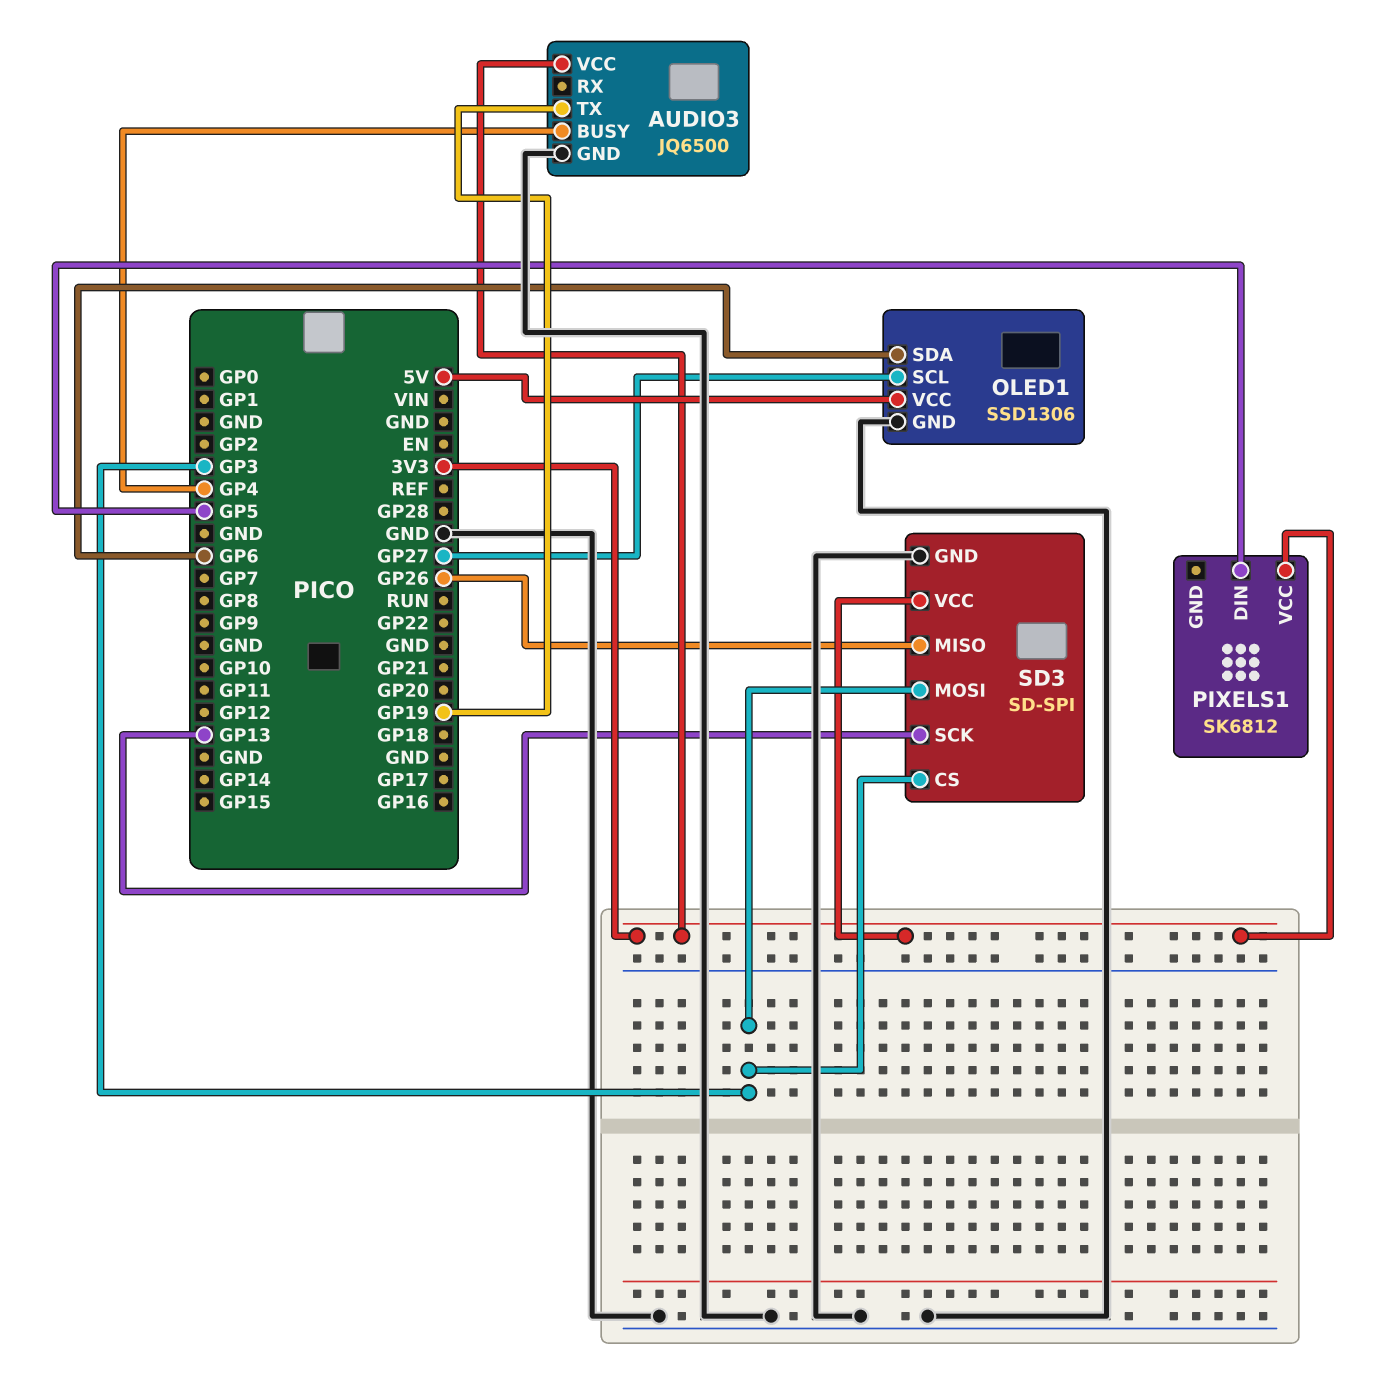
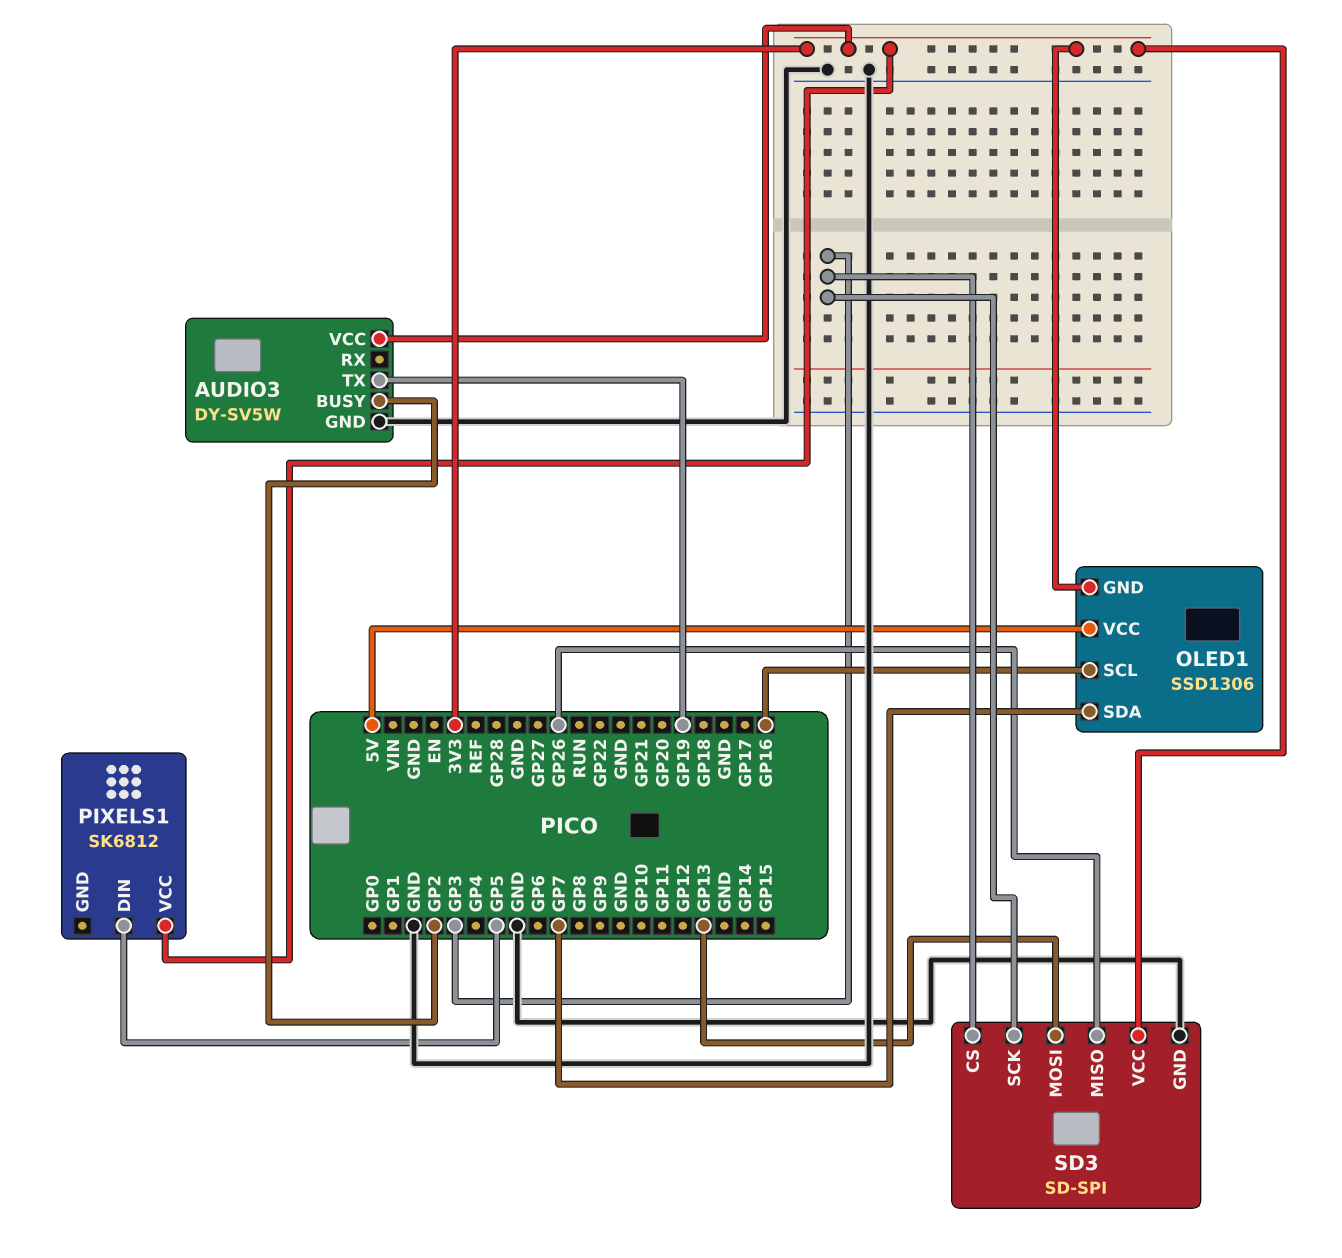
AUDIO3: JQ6500 -> DY-SV5W
AUDIO3 pin BUSY: GP4 -> GP2
OLED1 pin GND: GND -> 3V3
OLED1 pin SCL: GP27 -> GP16
OLED1 pin SDA: GP6 -> GP7
SD3 pin MOSI: GP3 -> GP13
SD3 pin SCK: GP13 -> GP3

